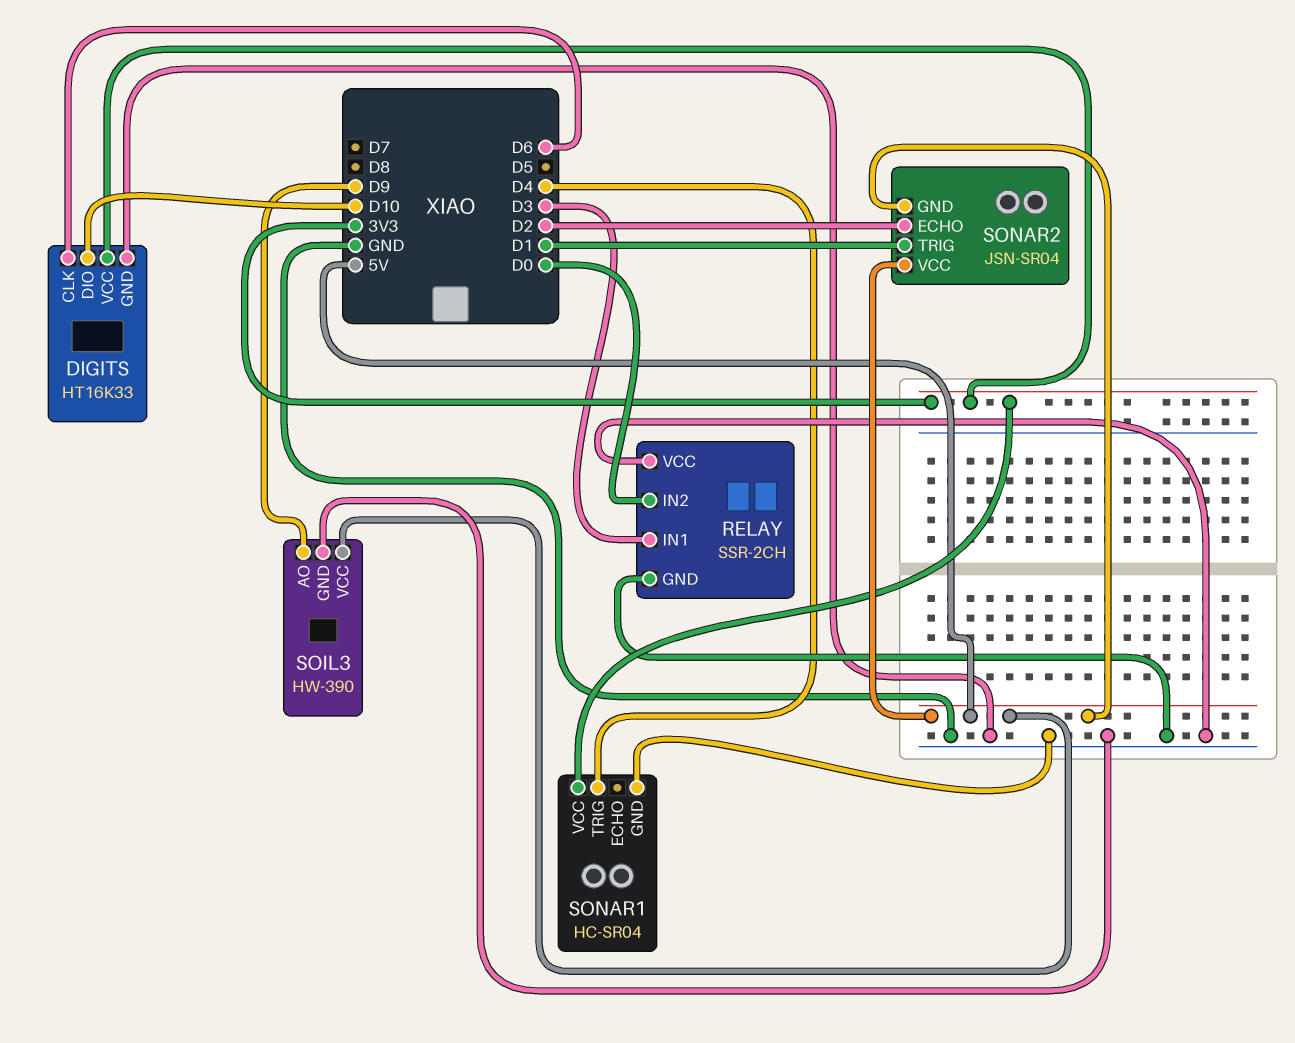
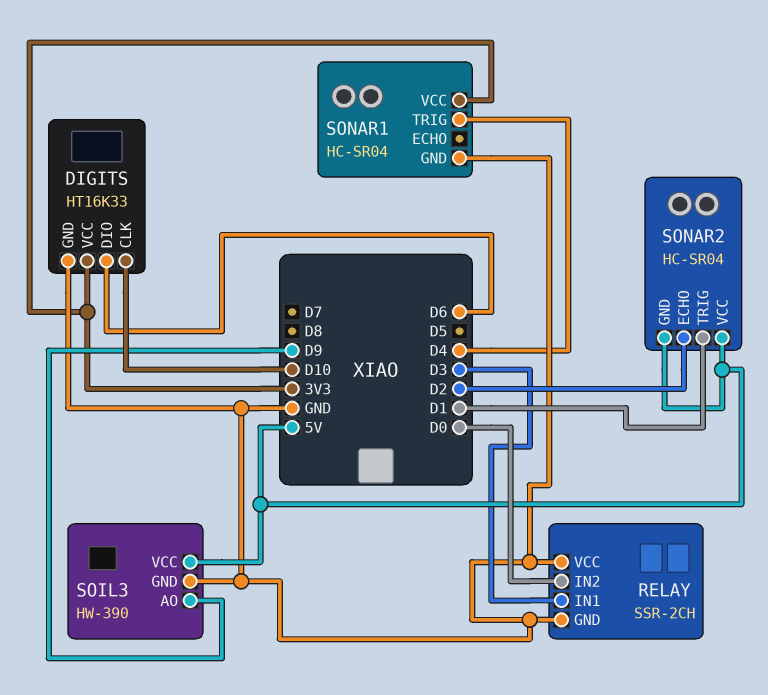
DIGITS pin CLK: D6 -> D10
DIGITS pin DIO: D10 -> D6
SONAR2: JSN-SR04 -> HC-SR04

